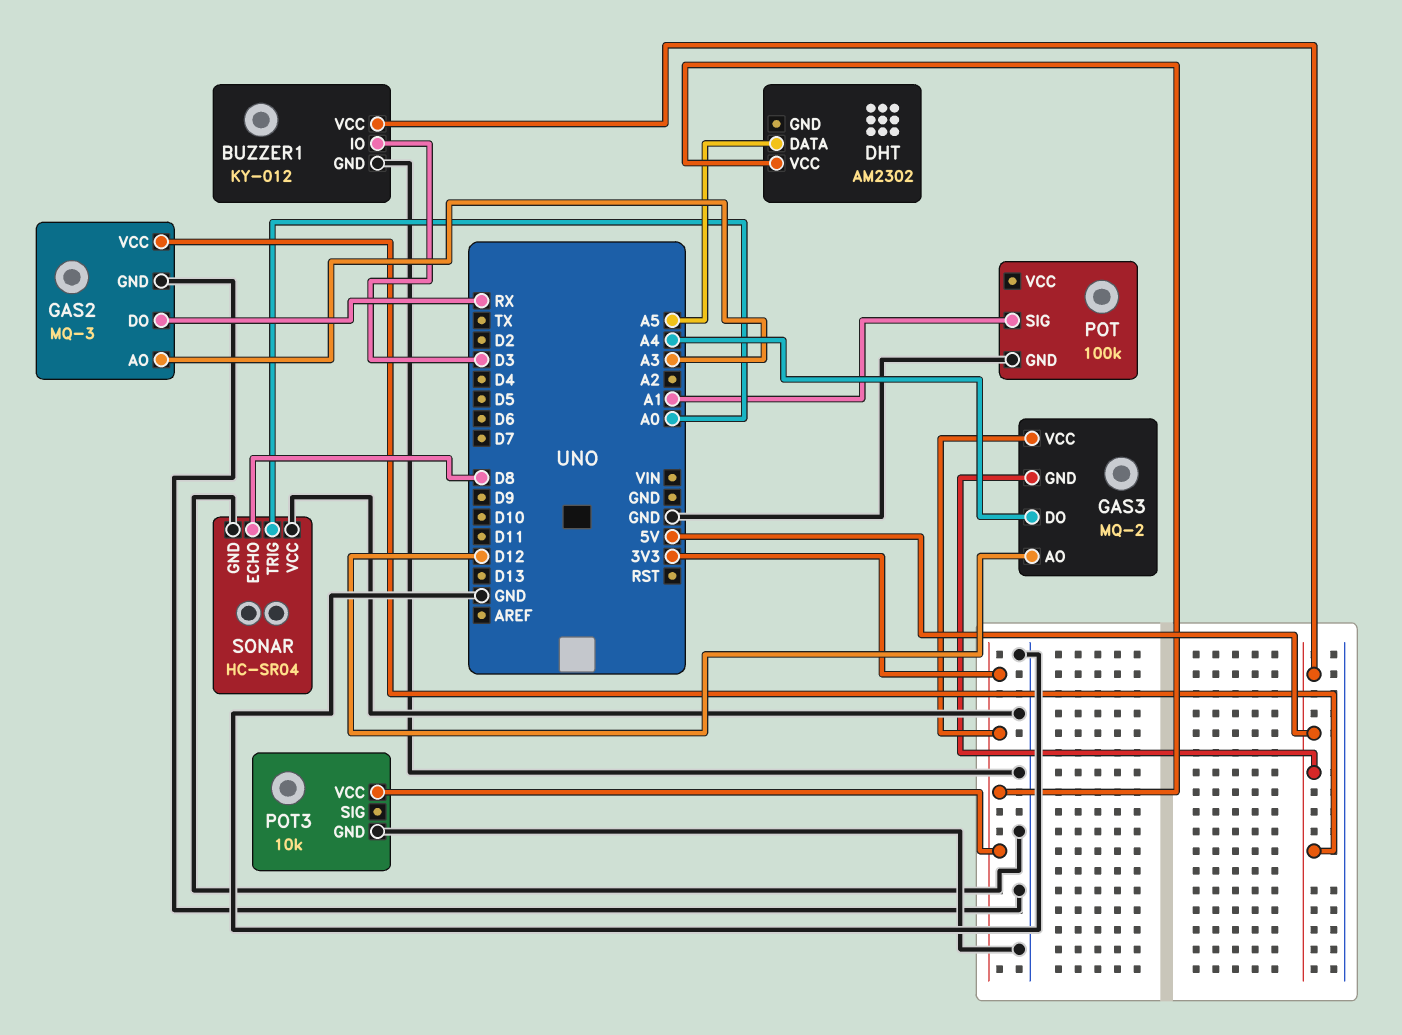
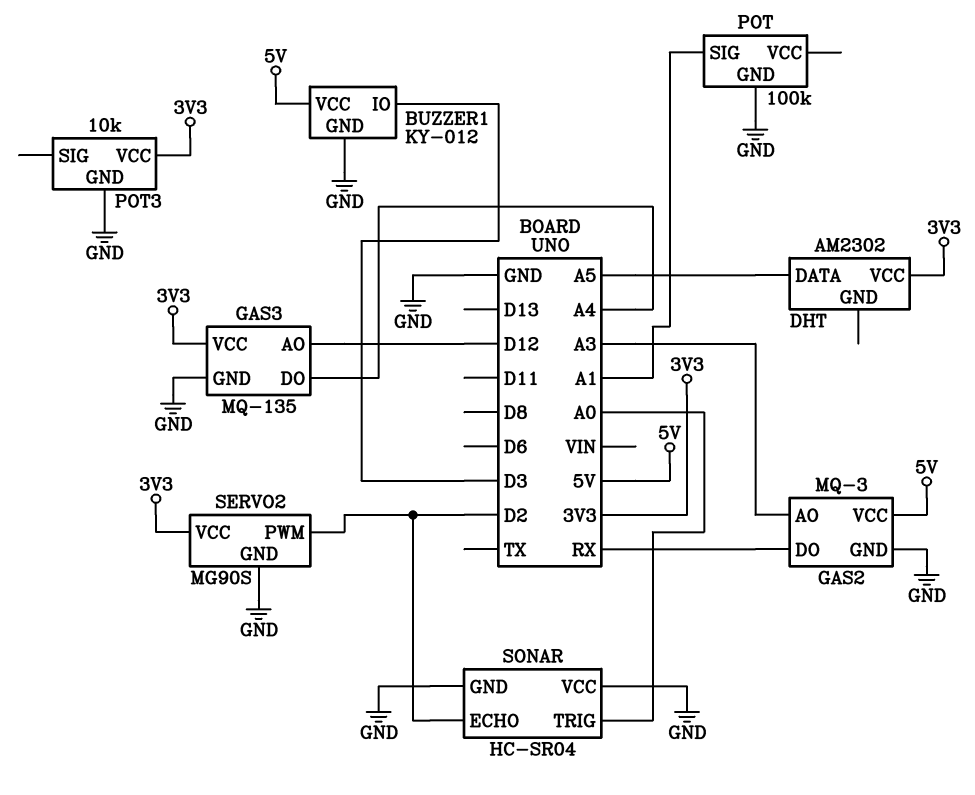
GAS3: MQ-2 -> MQ-135
GAS3 pin GND: 5V -> GND
SERVO2: none -> MG90S
SERVO2 pin GND: none -> GND
SERVO2 pin PWM: none -> D2
SERVO2 pin VCC: none -> 3V3
SONAR pin ECHO: D8 -> D2

